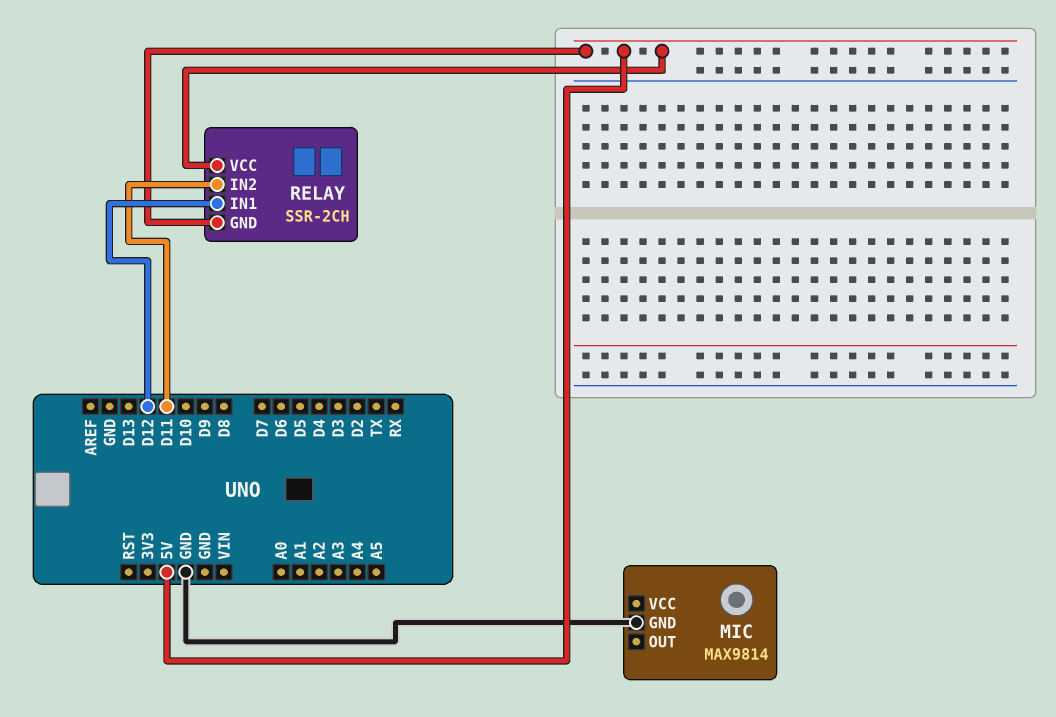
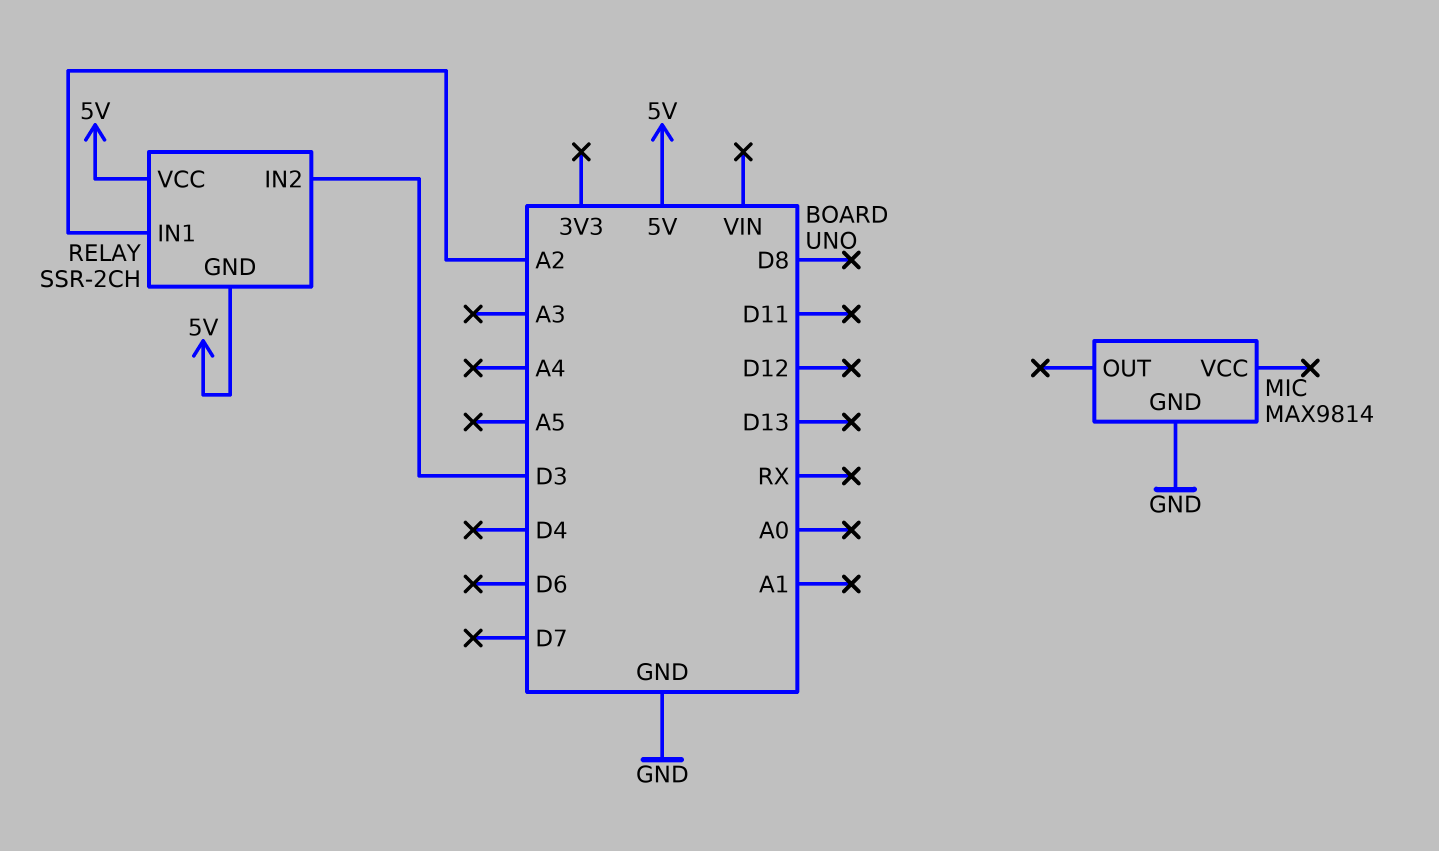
RELAY pin IN1: D12 -> A2
RELAY pin IN2: D11 -> D3

